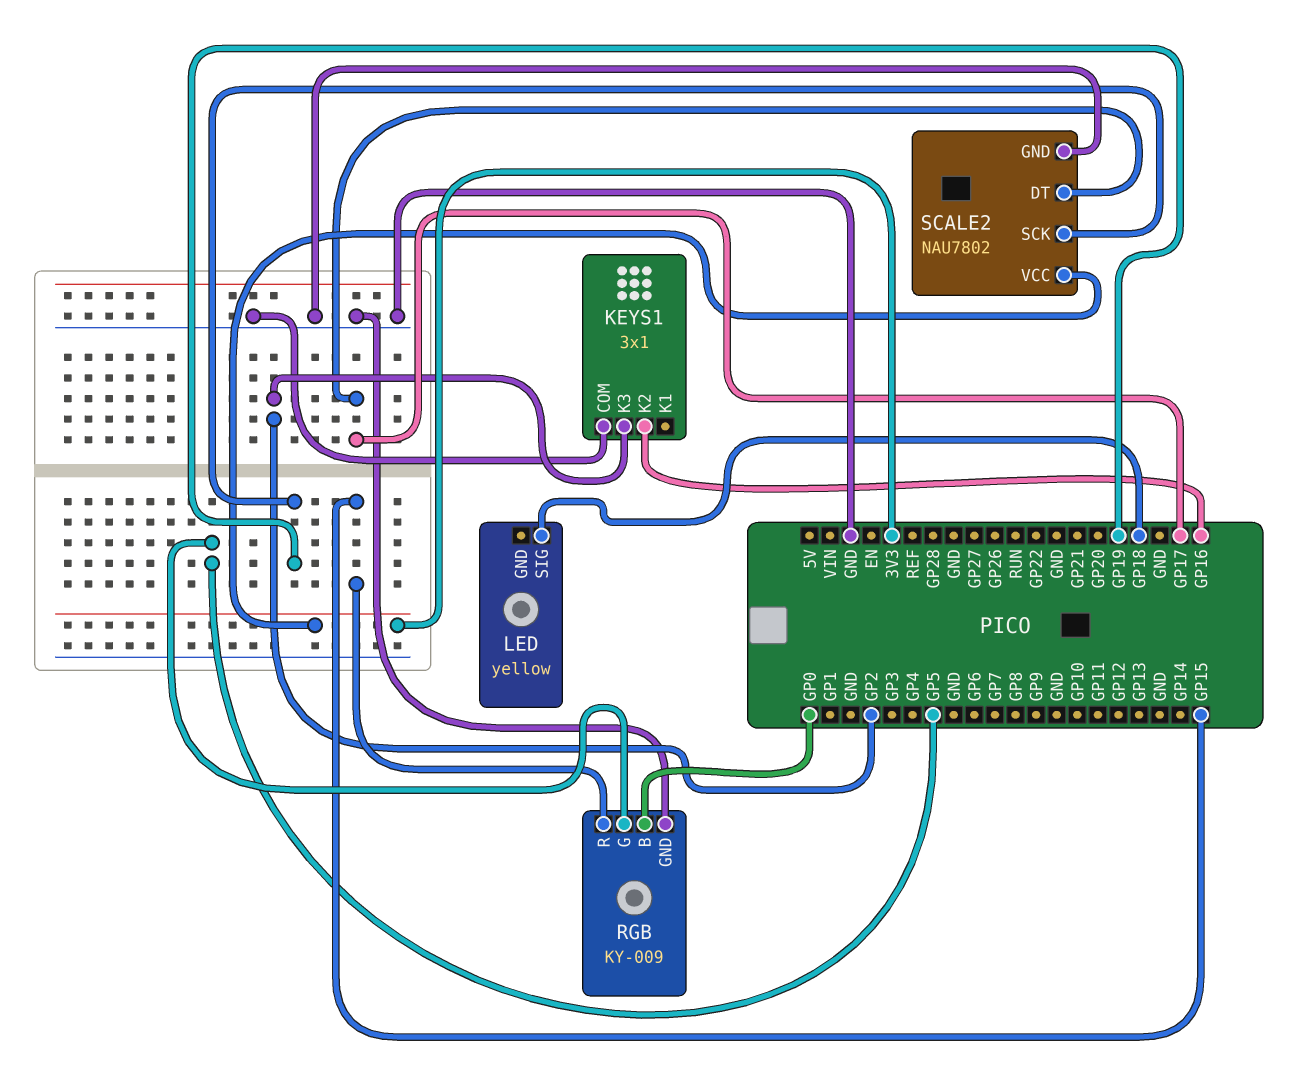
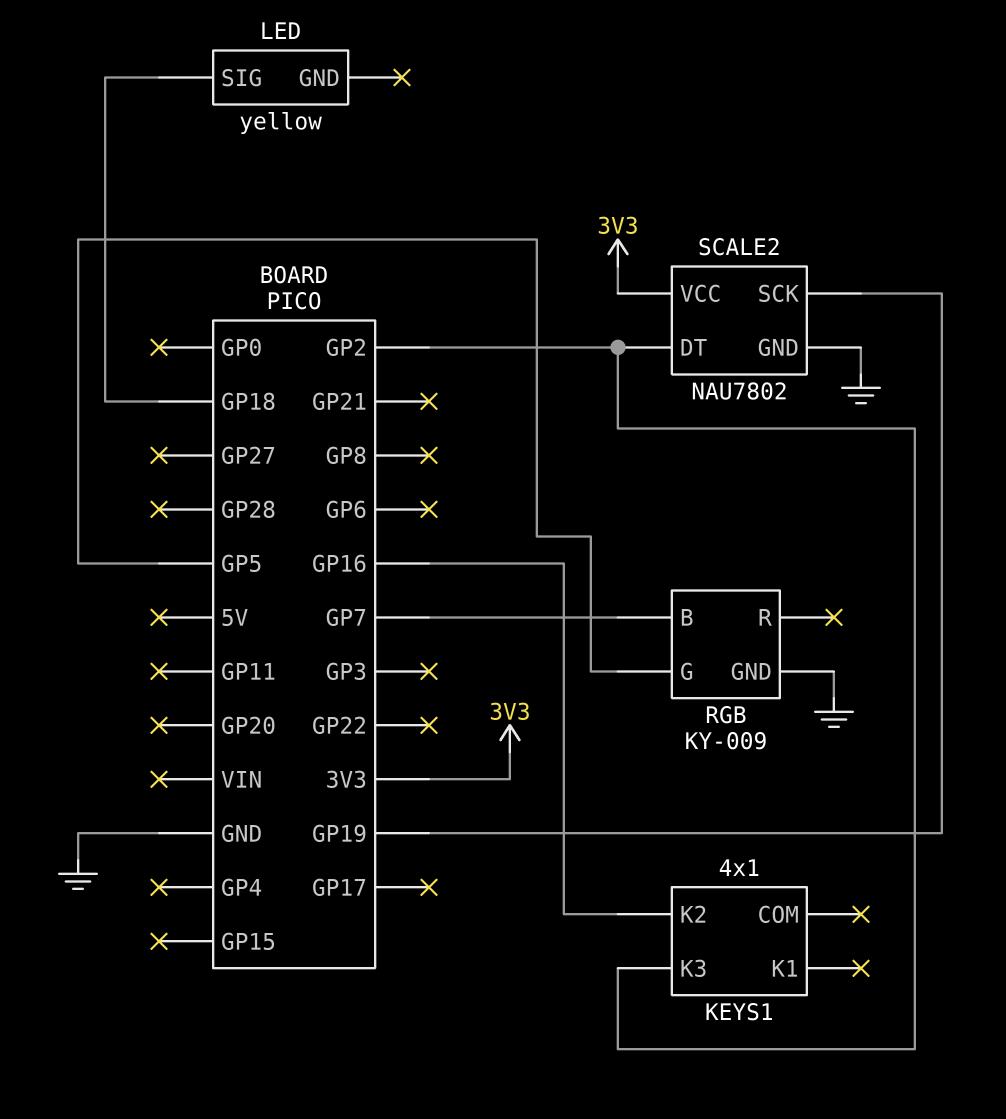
KEYS1: 3x1 -> 4x1
KEYS1 pin COM: GND -> none
RGB pin B: GP0 -> GP7
RGB pin R: GP15 -> none
SCALE2 pin DT: GP17 -> GP2

